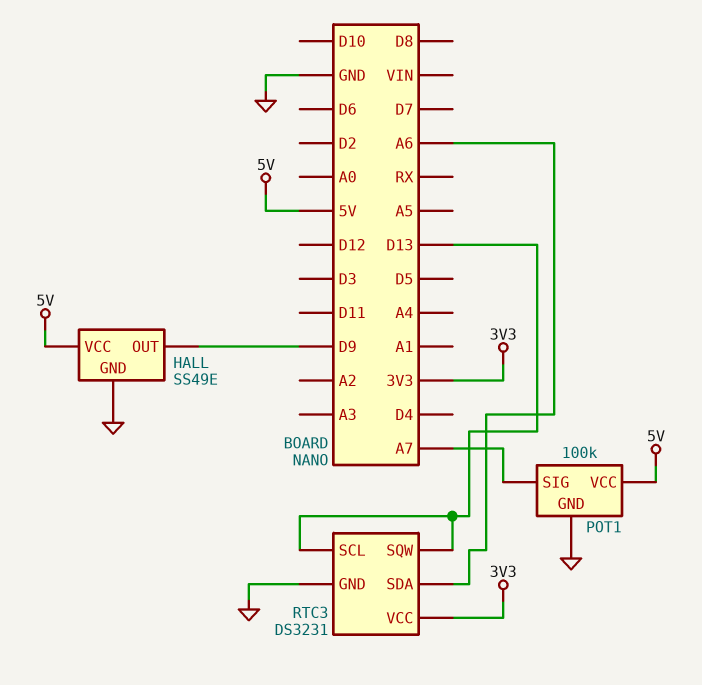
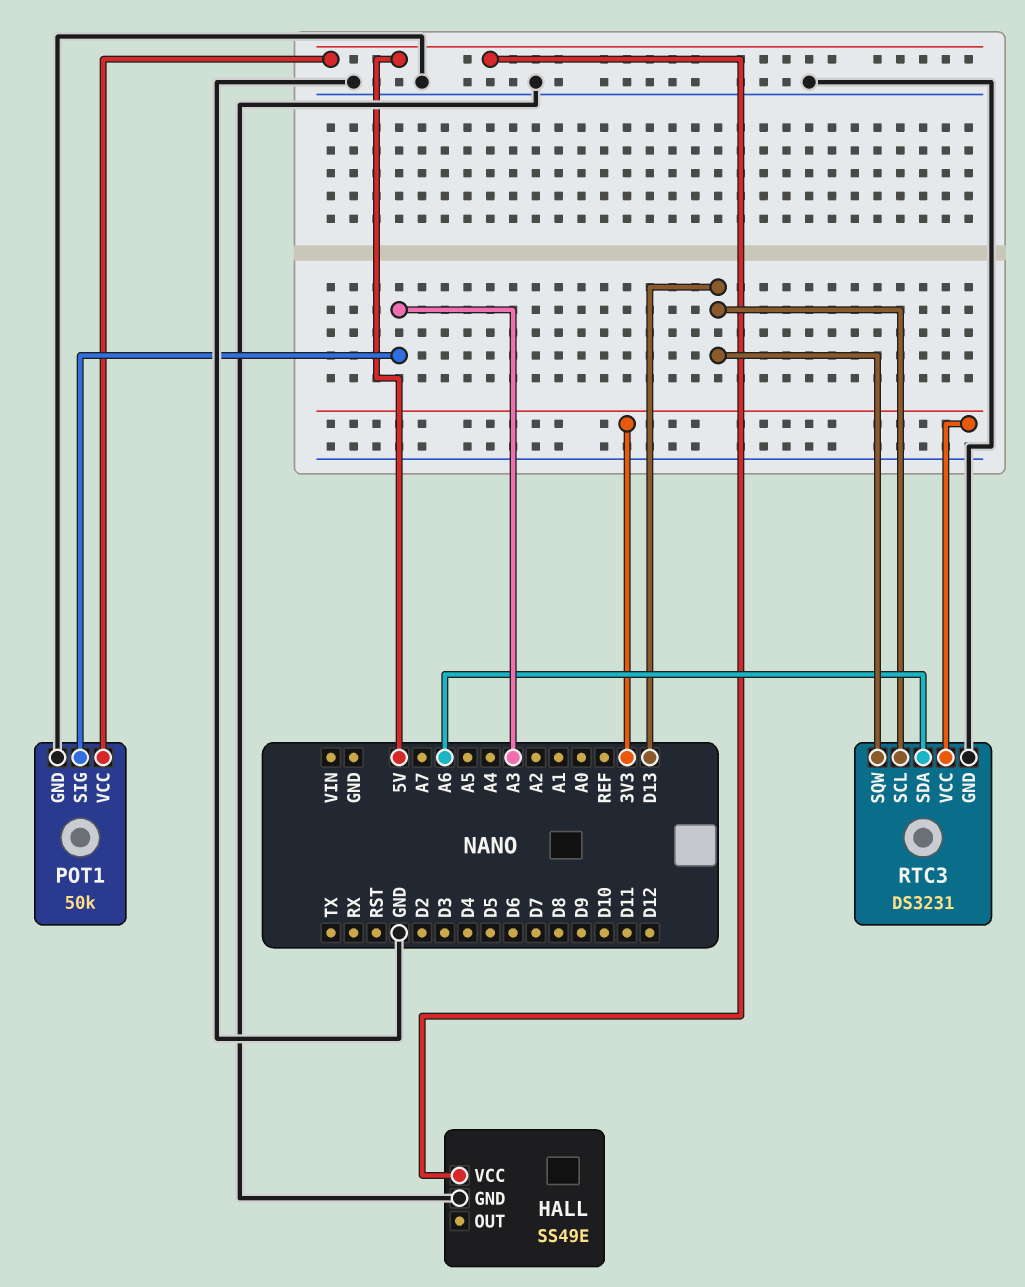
HALL pin OUT: D9 -> none
POT1: 100k -> 50k
POT1 pin SIG: A7 -> A3

